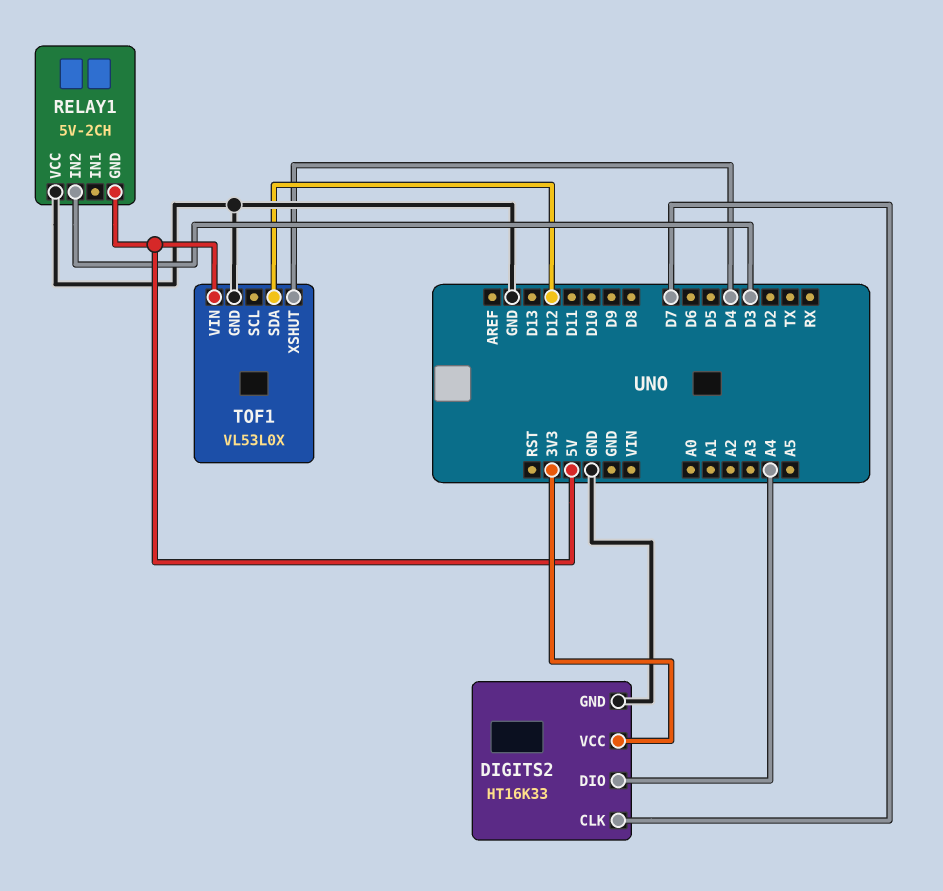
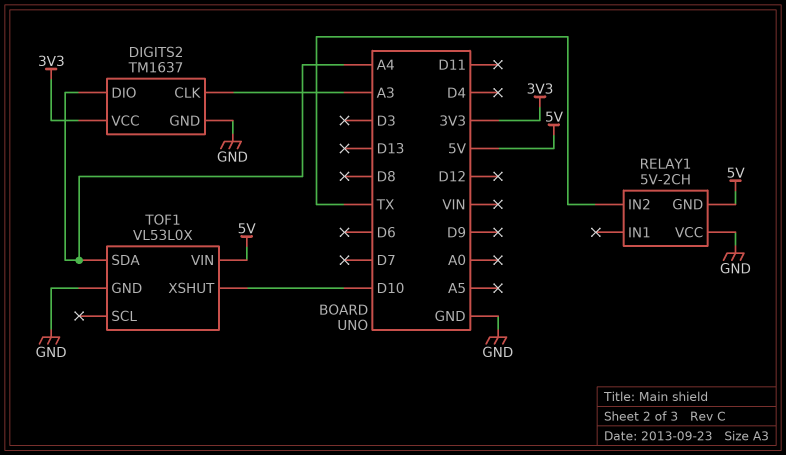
DIGITS2: HT16K33 -> TM1637
DIGITS2 pin CLK: D7 -> A3
RELAY1 pin IN2: D3 -> TX
TOF1 pin SDA: D12 -> A4
TOF1 pin XSHUT: D4 -> D10

